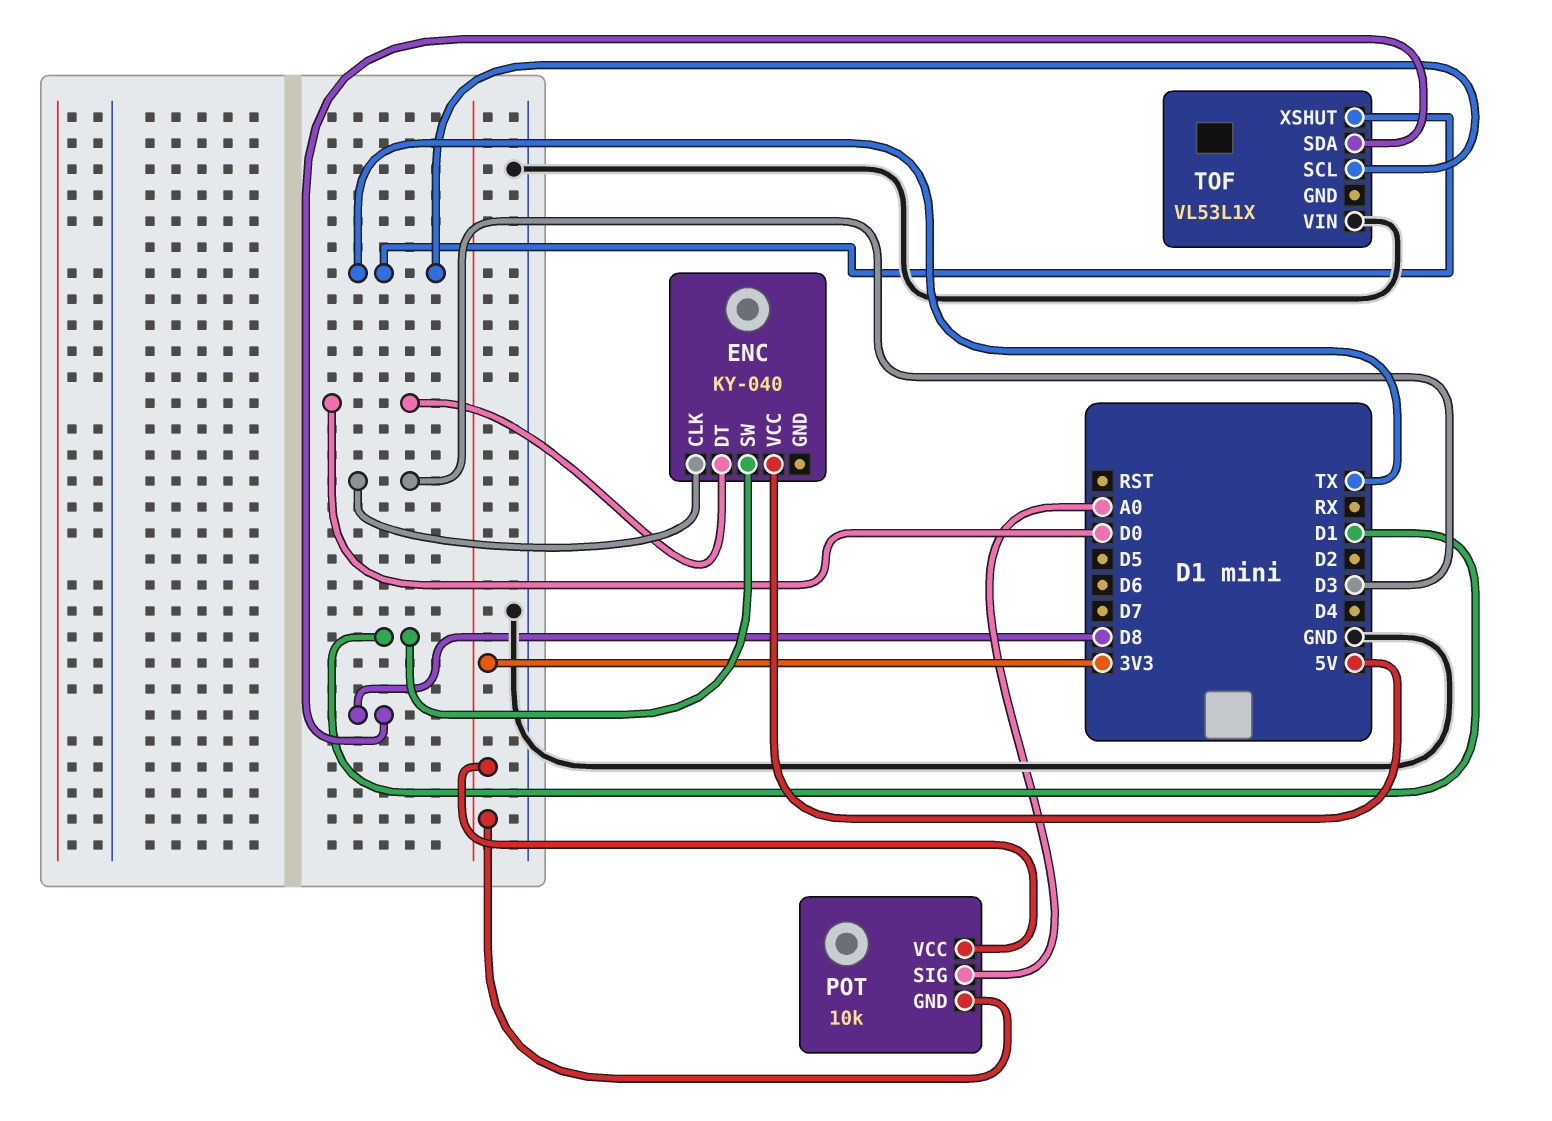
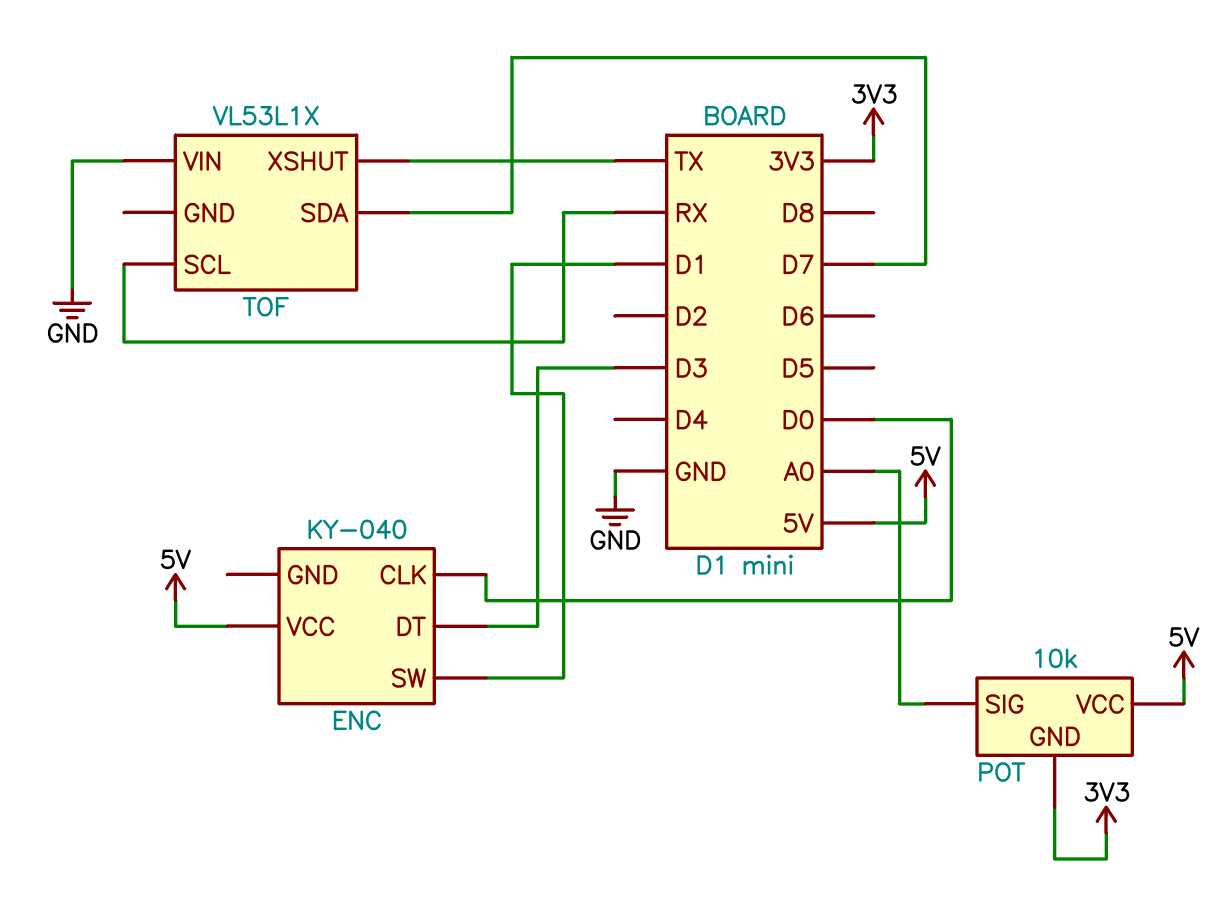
ENC pin CLK: D3 -> D0
ENC pin DT: D0 -> D3
POT pin VCC: 3V3 -> 5V
TOF pin SCL: TX -> RX
TOF pin SDA: D8 -> D7

